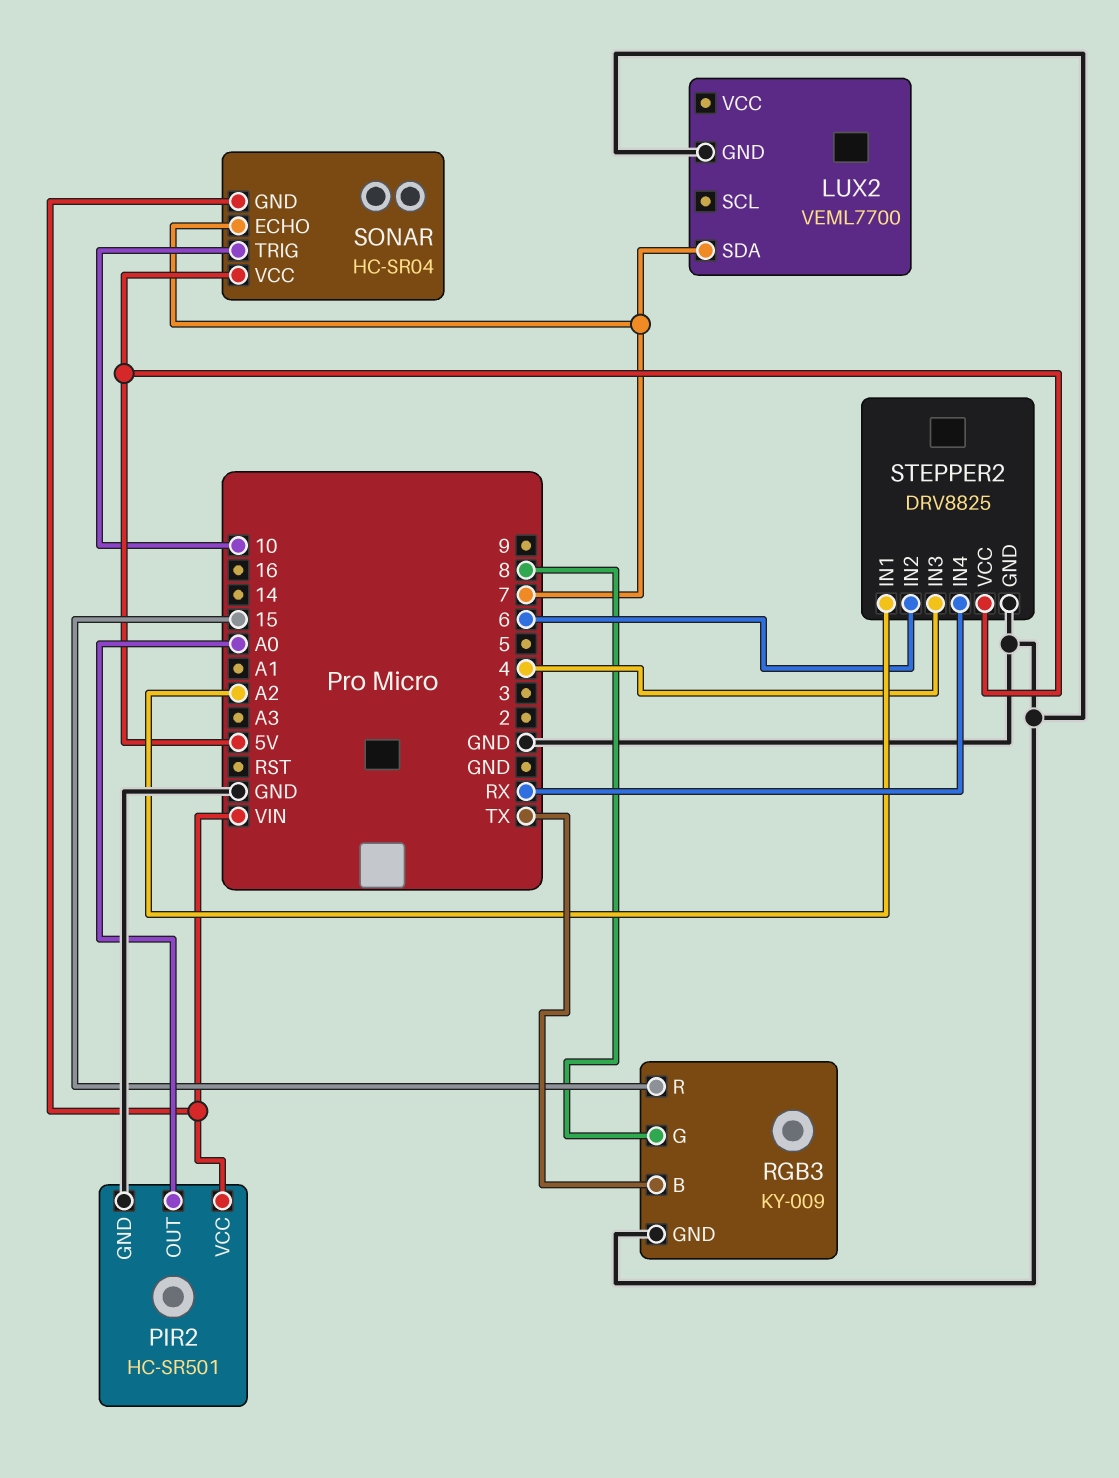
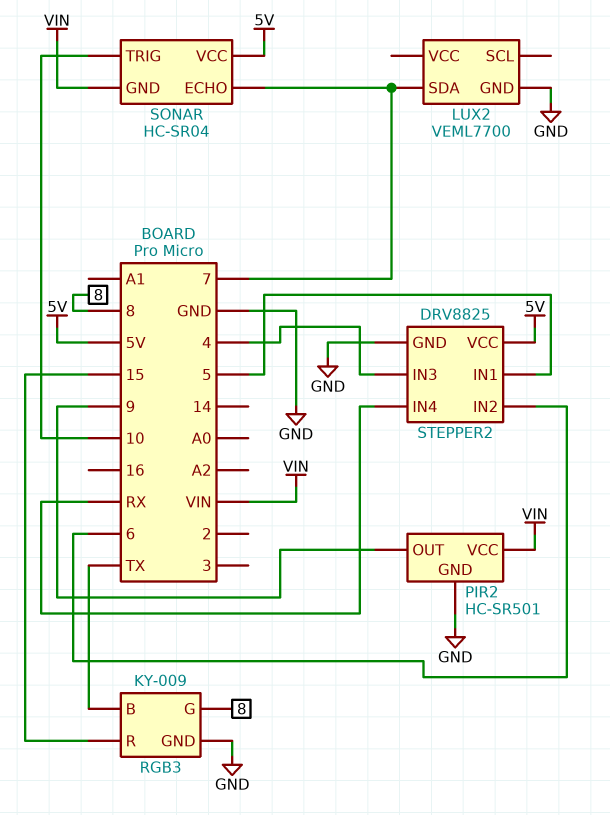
PIR2 pin OUT: A0 -> 9
STEPPER2 pin IN1: A2 -> 5

